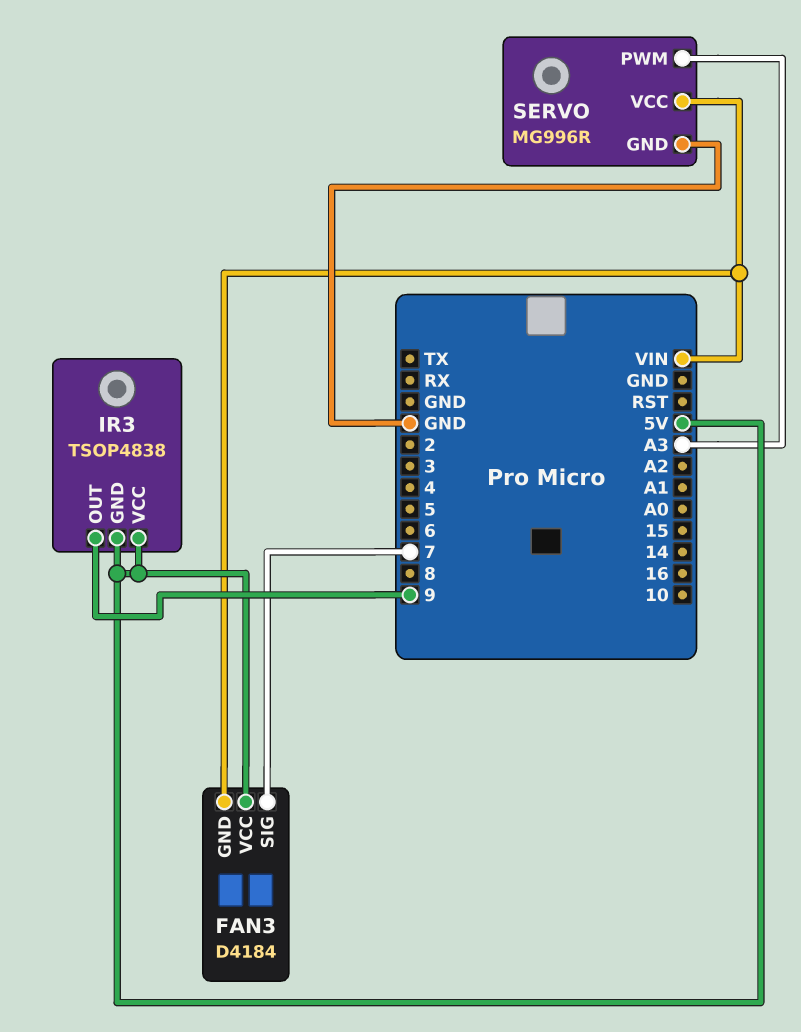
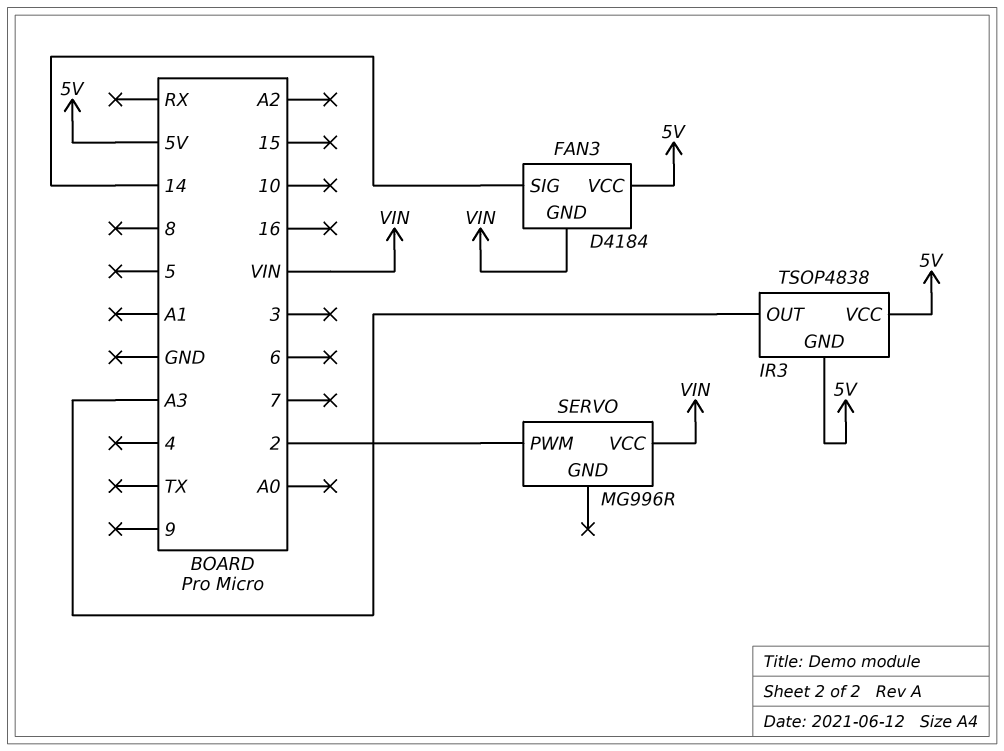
FAN3 pin SIG: 7 -> 14
IR3 pin OUT: 9 -> A3
SERVO pin GND: GND -> none
SERVO pin PWM: A3 -> 2

